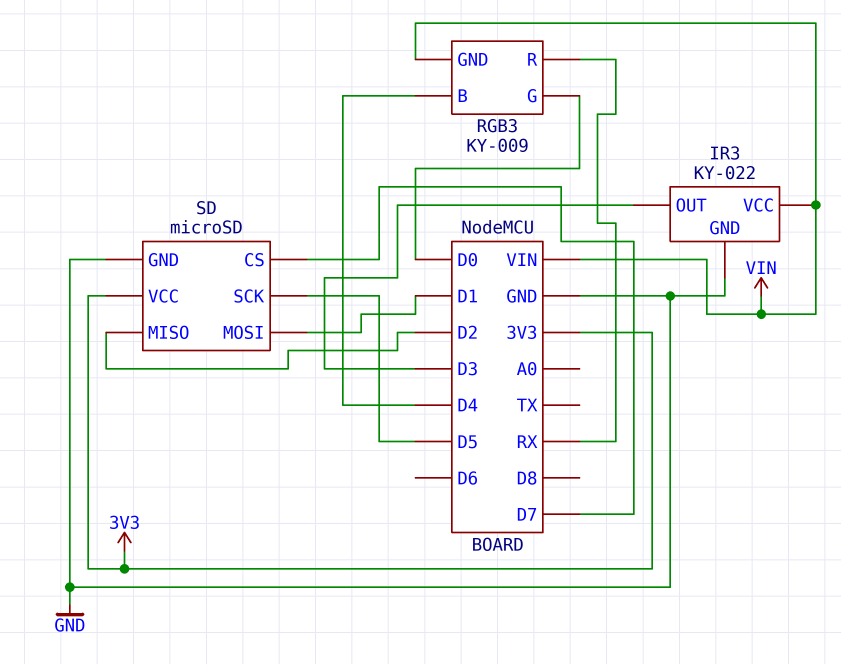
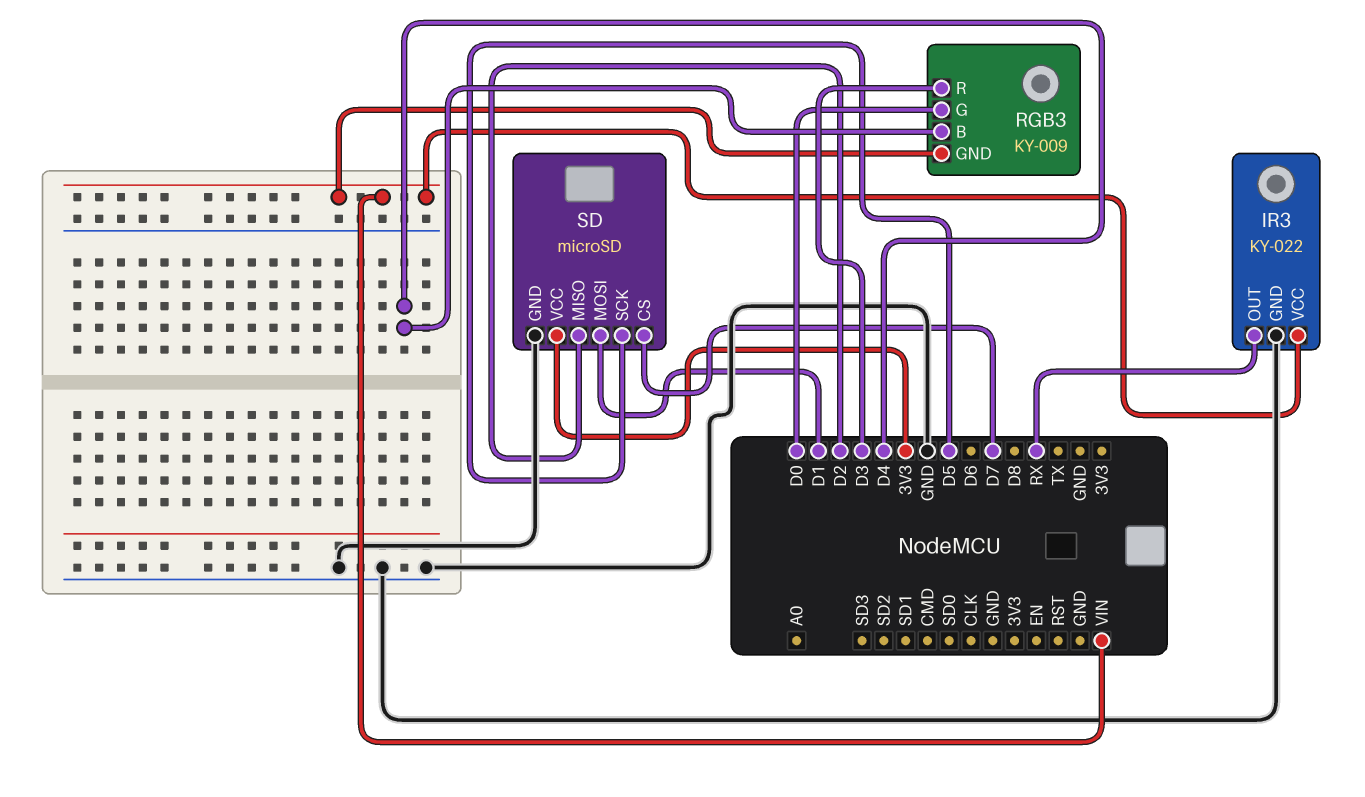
IR3 pin OUT: D3 -> RX
RGB3 pin R: RX -> D3

